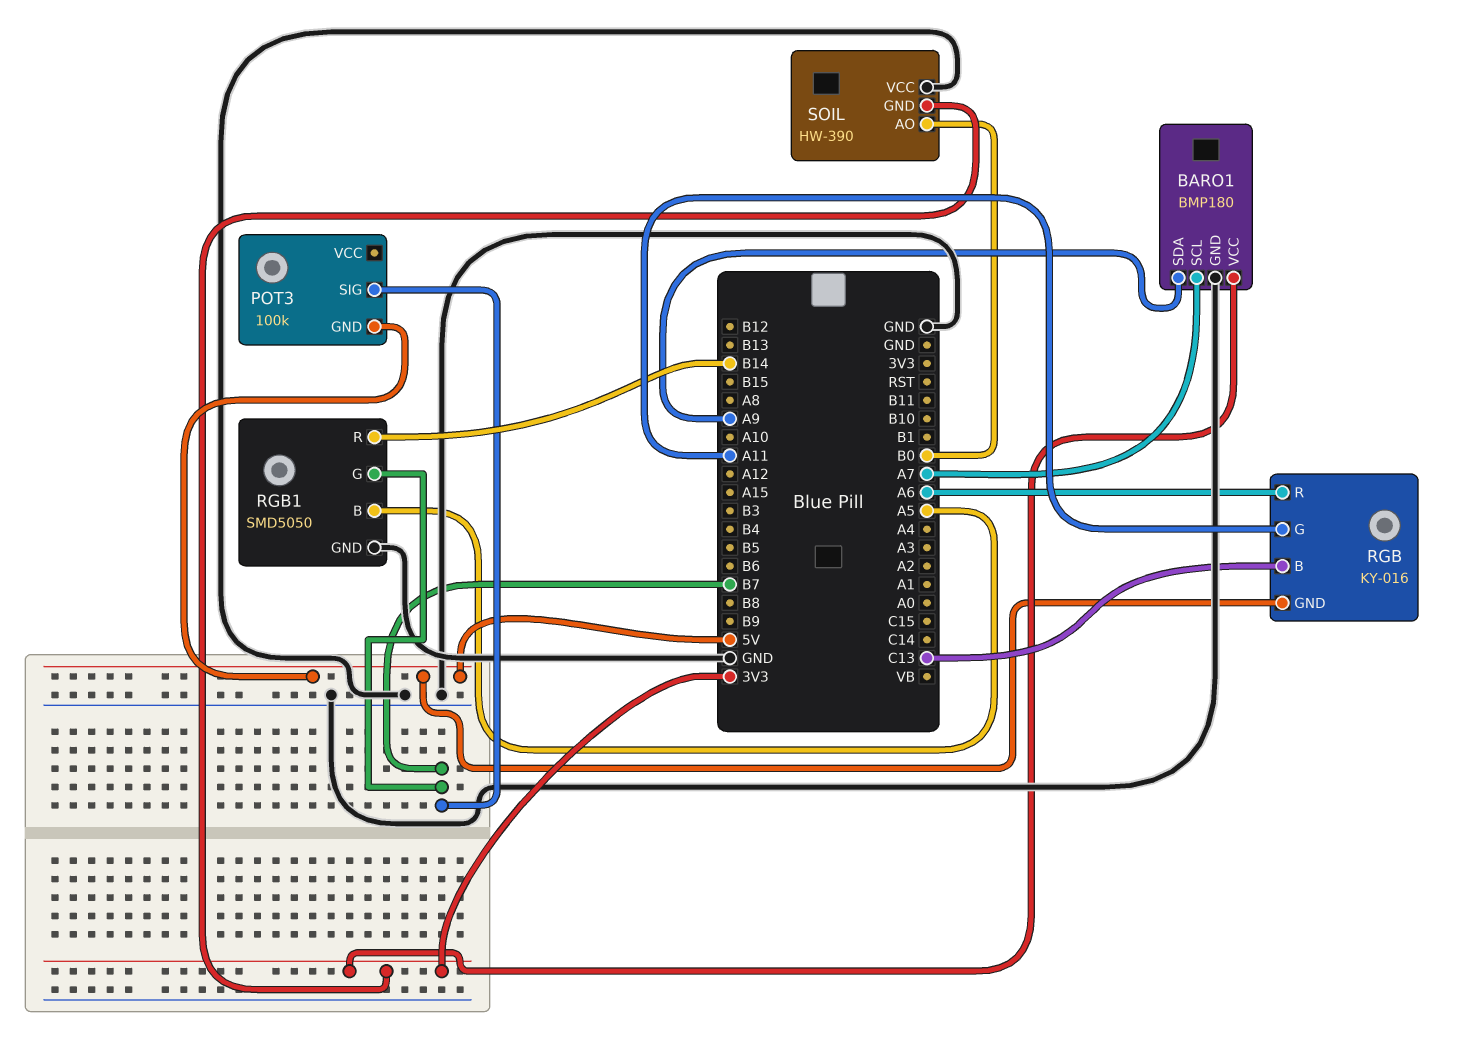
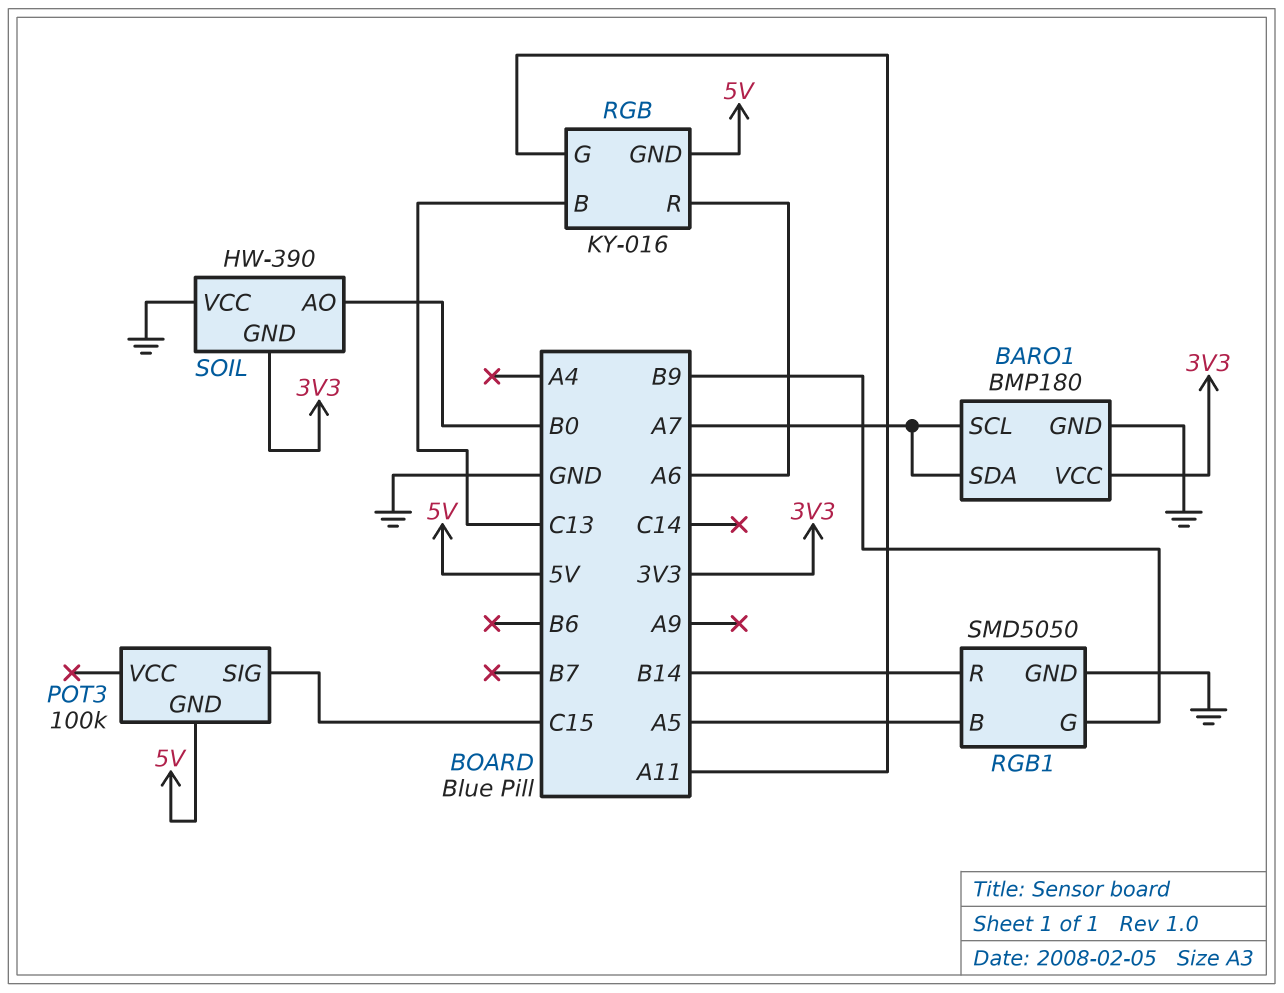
BARO1 pin SDA: A9 -> A7
POT3 pin SIG: B7 -> C15
RGB1 pin G: B7 -> B9

